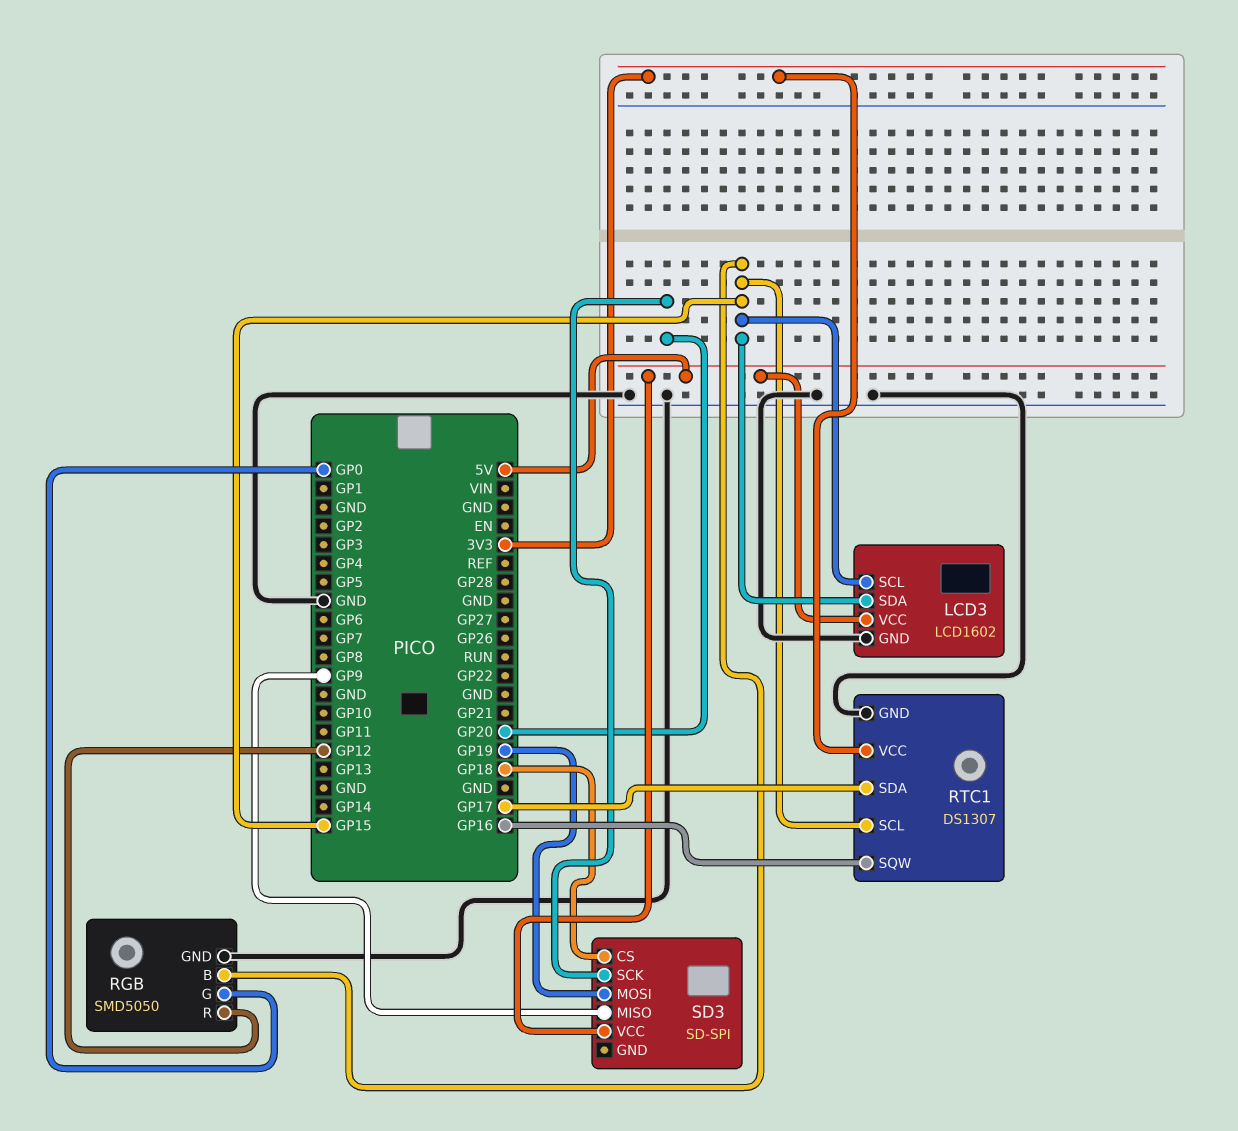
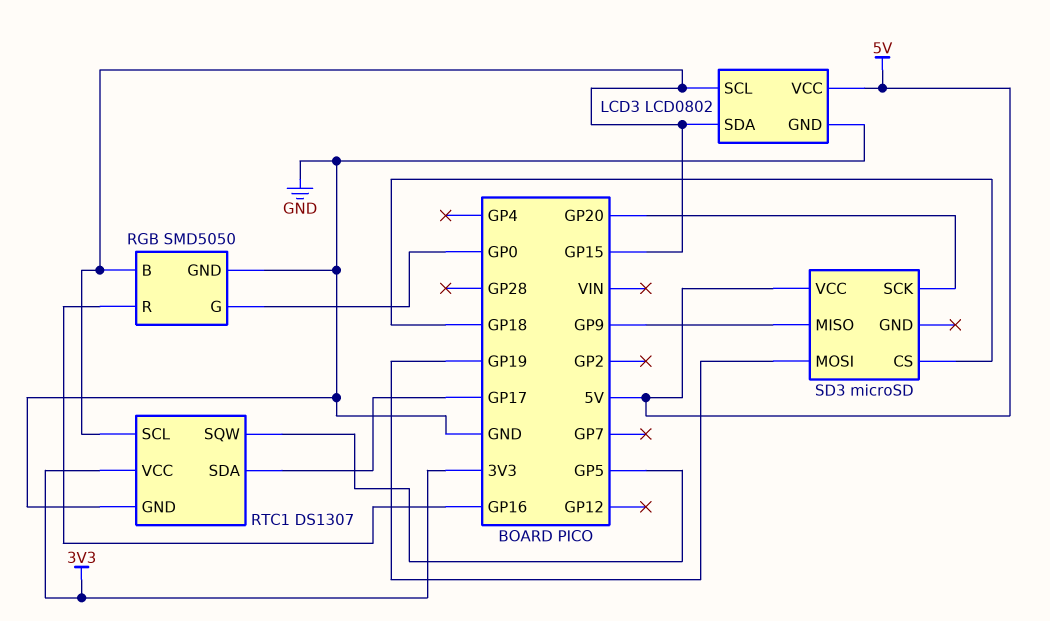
LCD3: LCD1602 -> LCD0802
RGB pin R: GP12 -> GP16
RTC1 pin SQW: GP16 -> GP5
SD3: SD-SPI -> microSD

